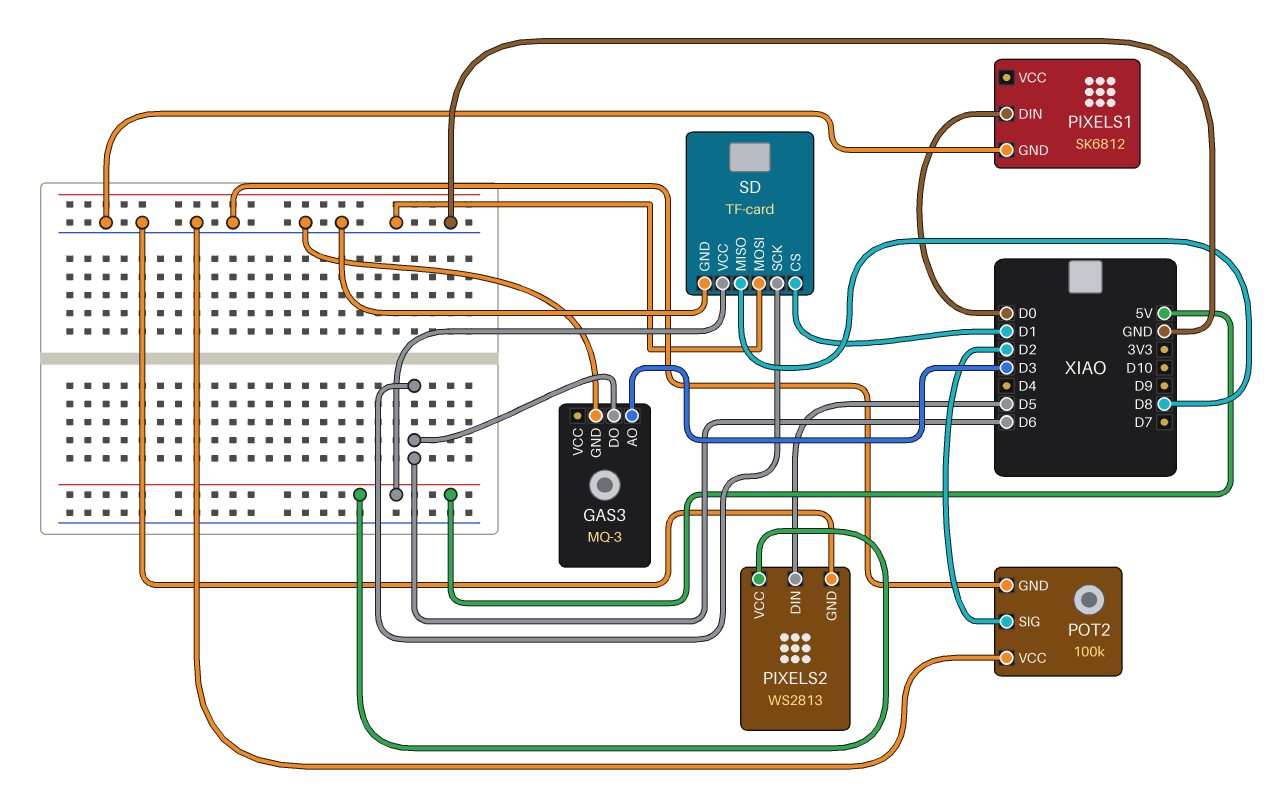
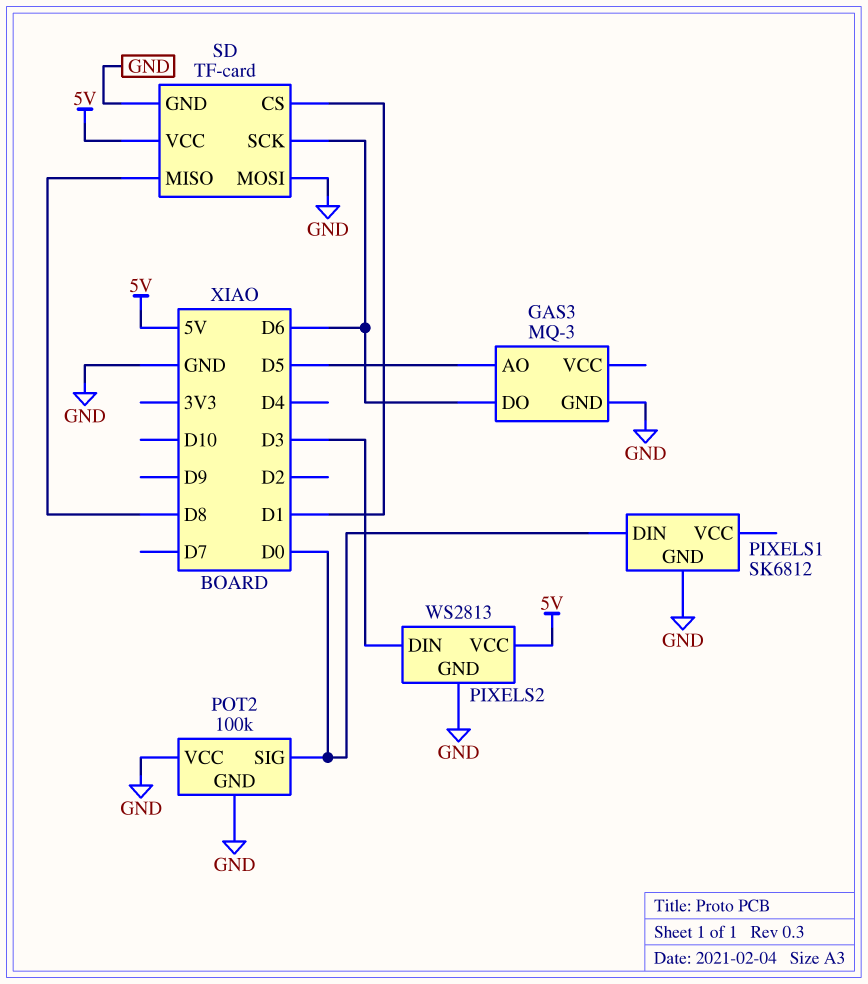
GAS3 pin AO: D3 -> D5
PIXELS2 pin DIN: D5 -> D3
POT2 pin SIG: D2 -> D0

